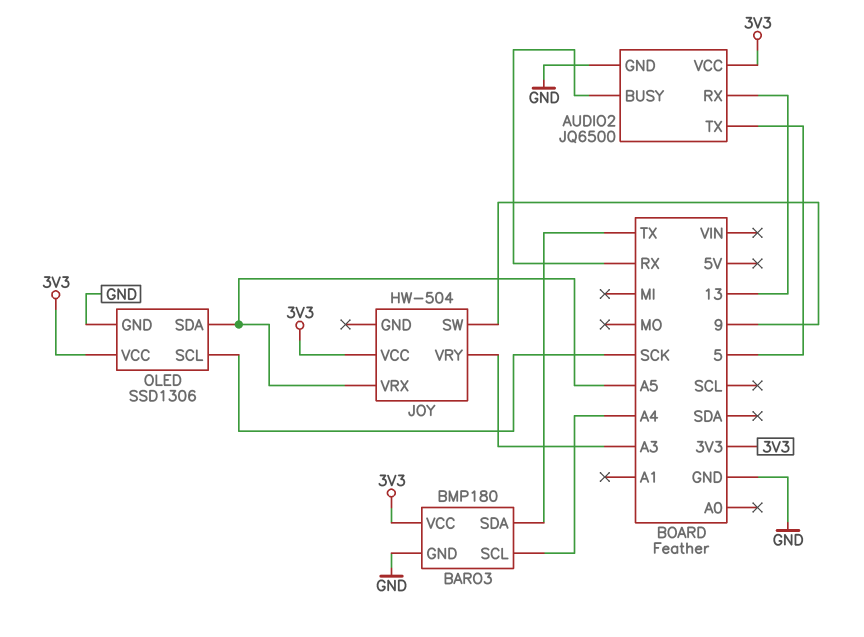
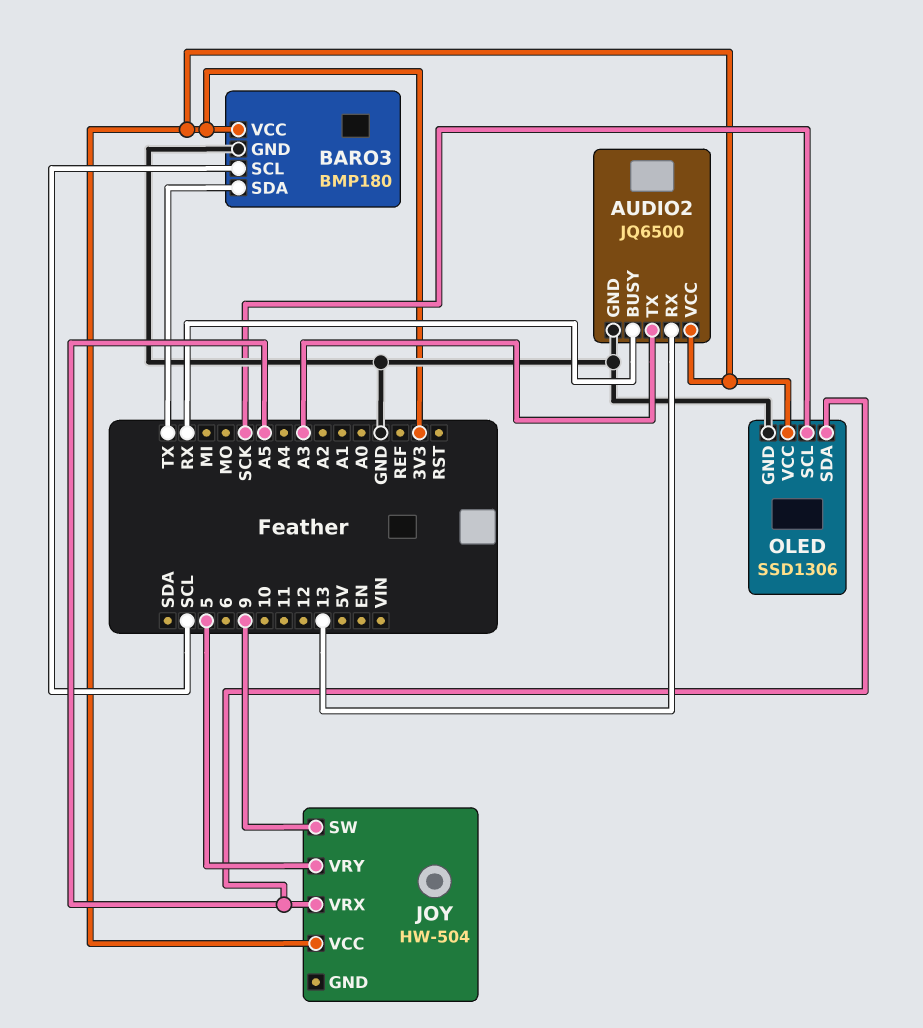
AUDIO2 pin TX: 5 -> A3
BARO3 pin SCL: A4 -> SCL
JOY pin VRY: A3 -> 5

